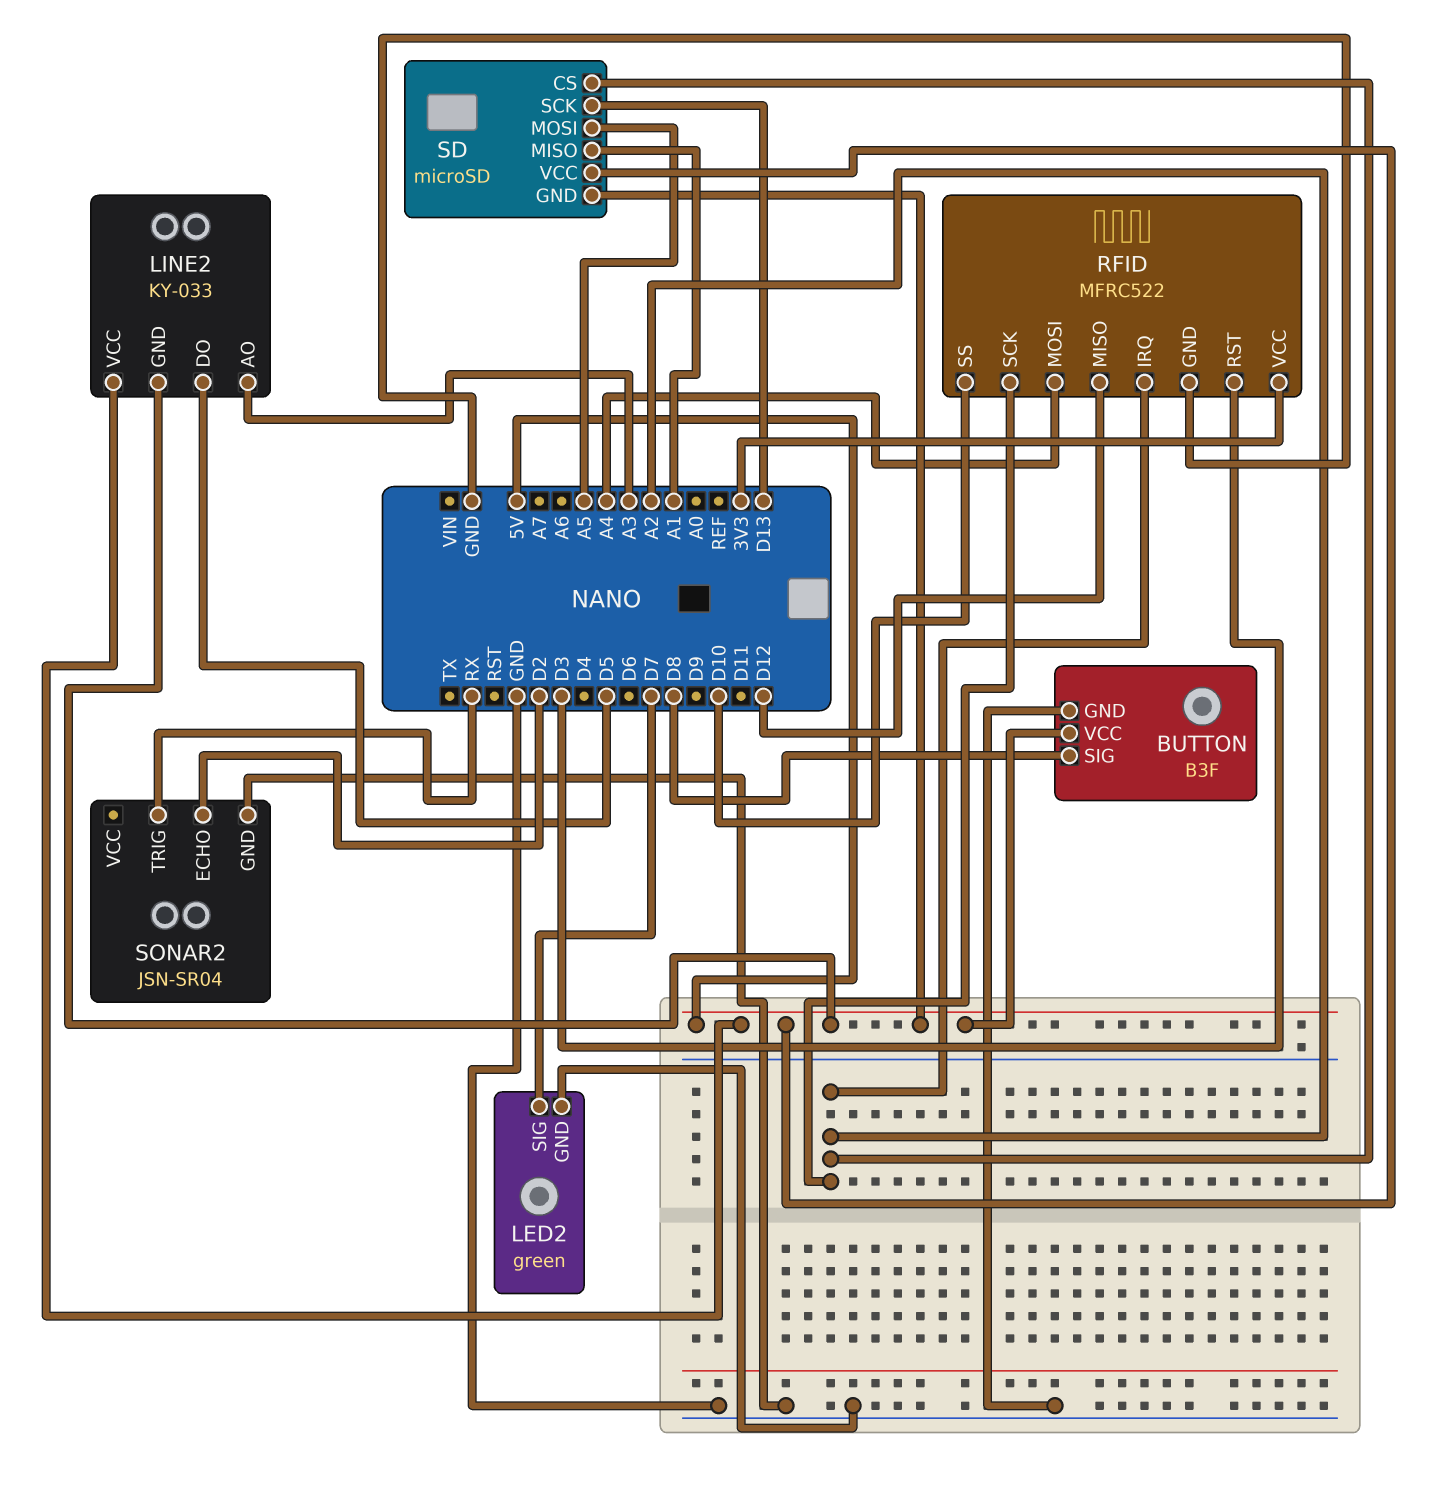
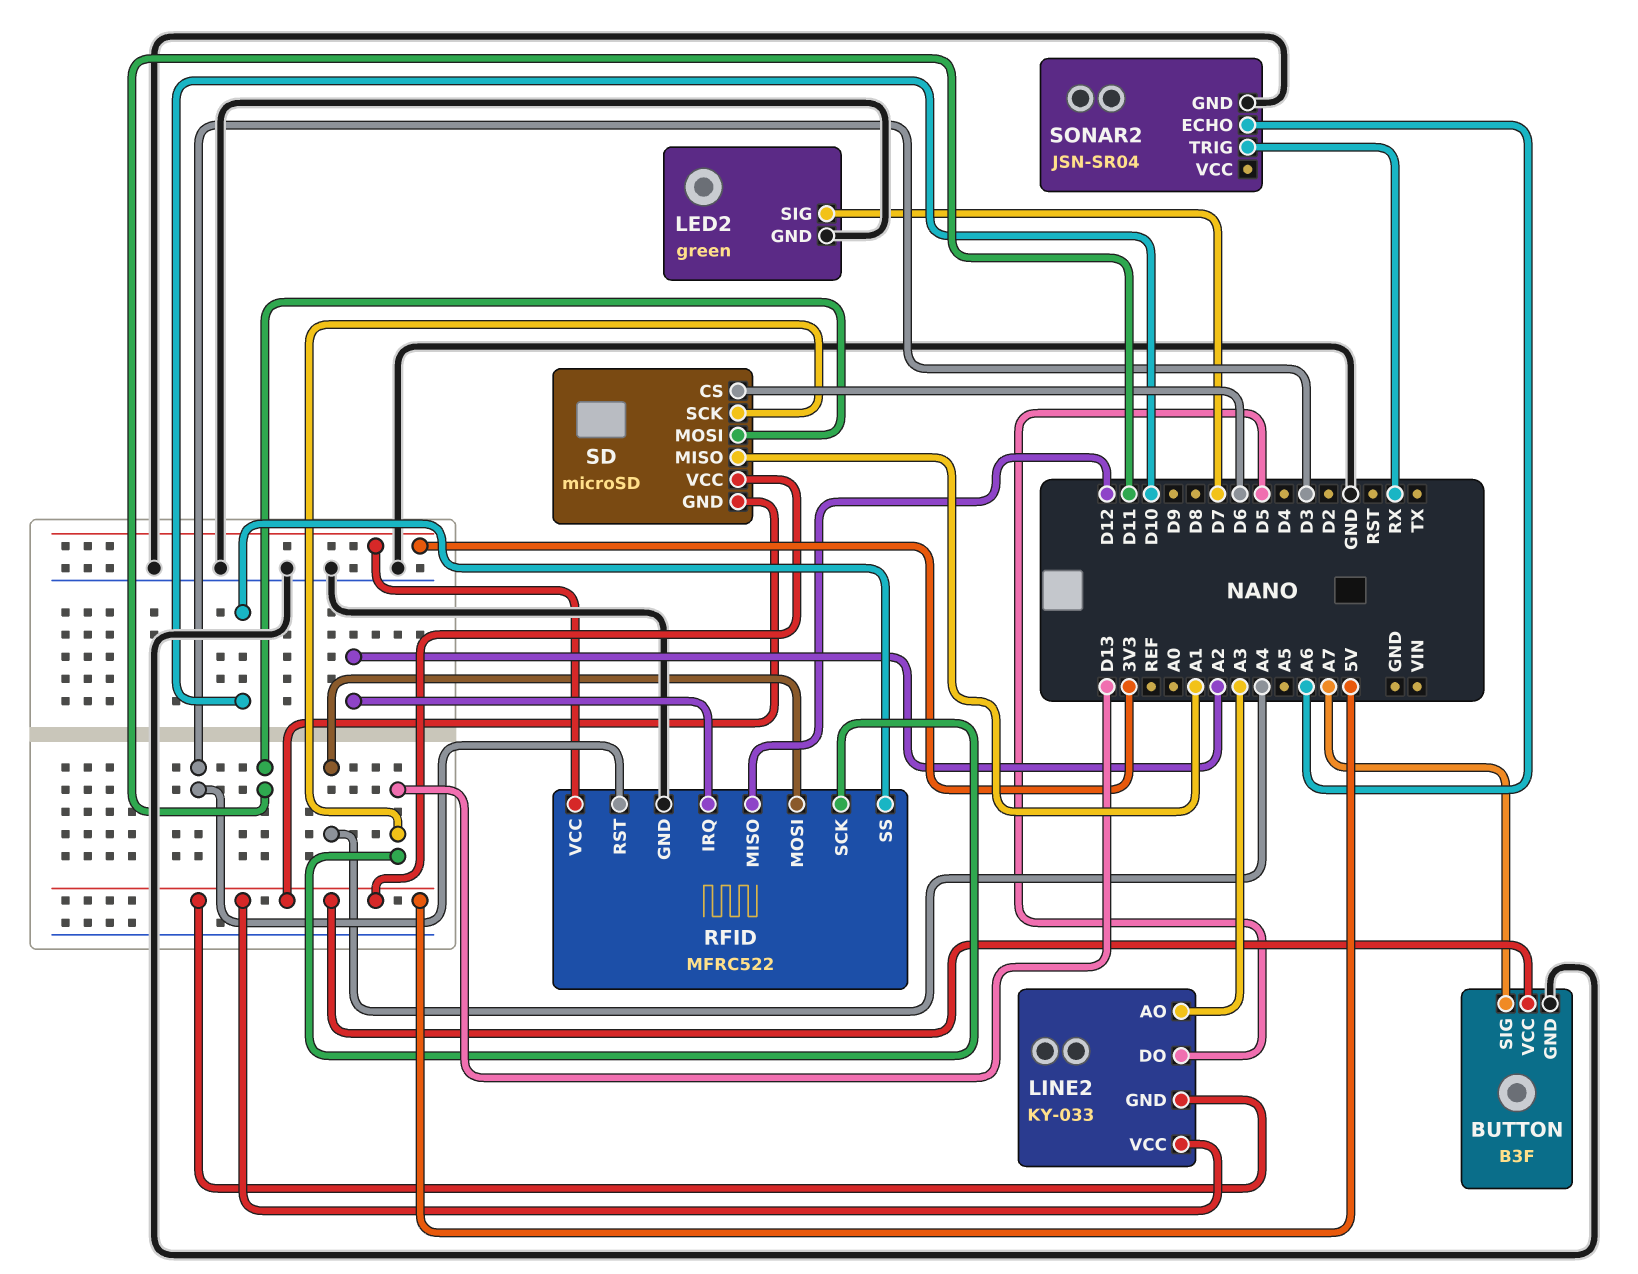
BUTTON pin SIG: D8 -> A7
RFID pin SCK: A2 -> D13
SD pin CS: A2 -> D6
SD pin MOSI: A5 -> D11
SONAR2 pin ECHO: D2 -> A6

